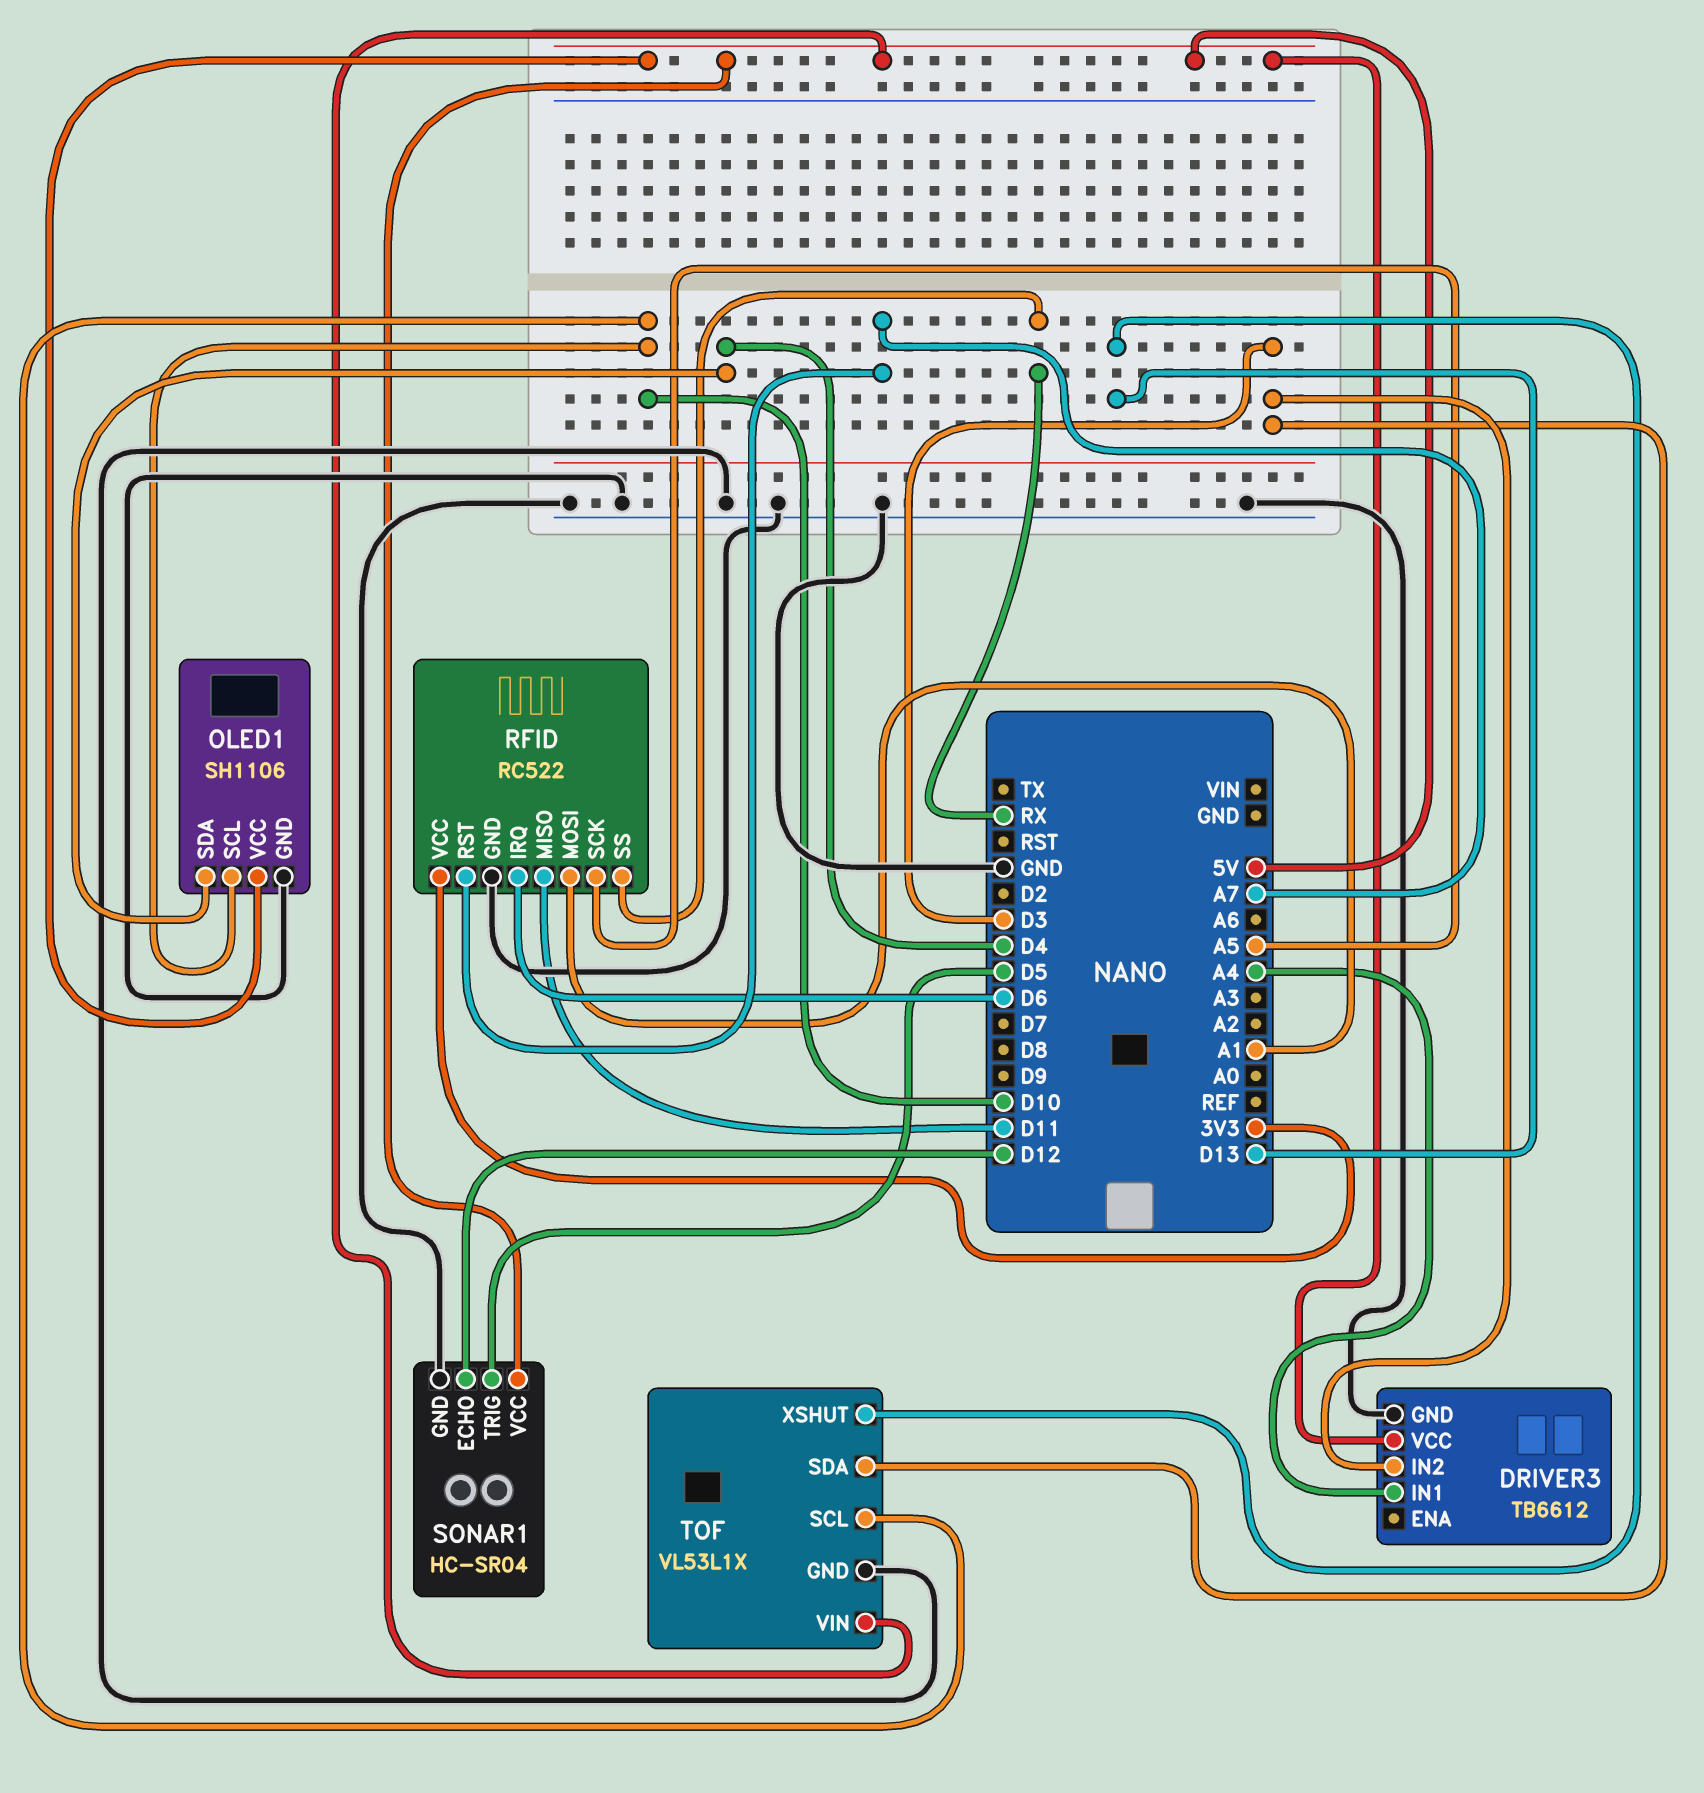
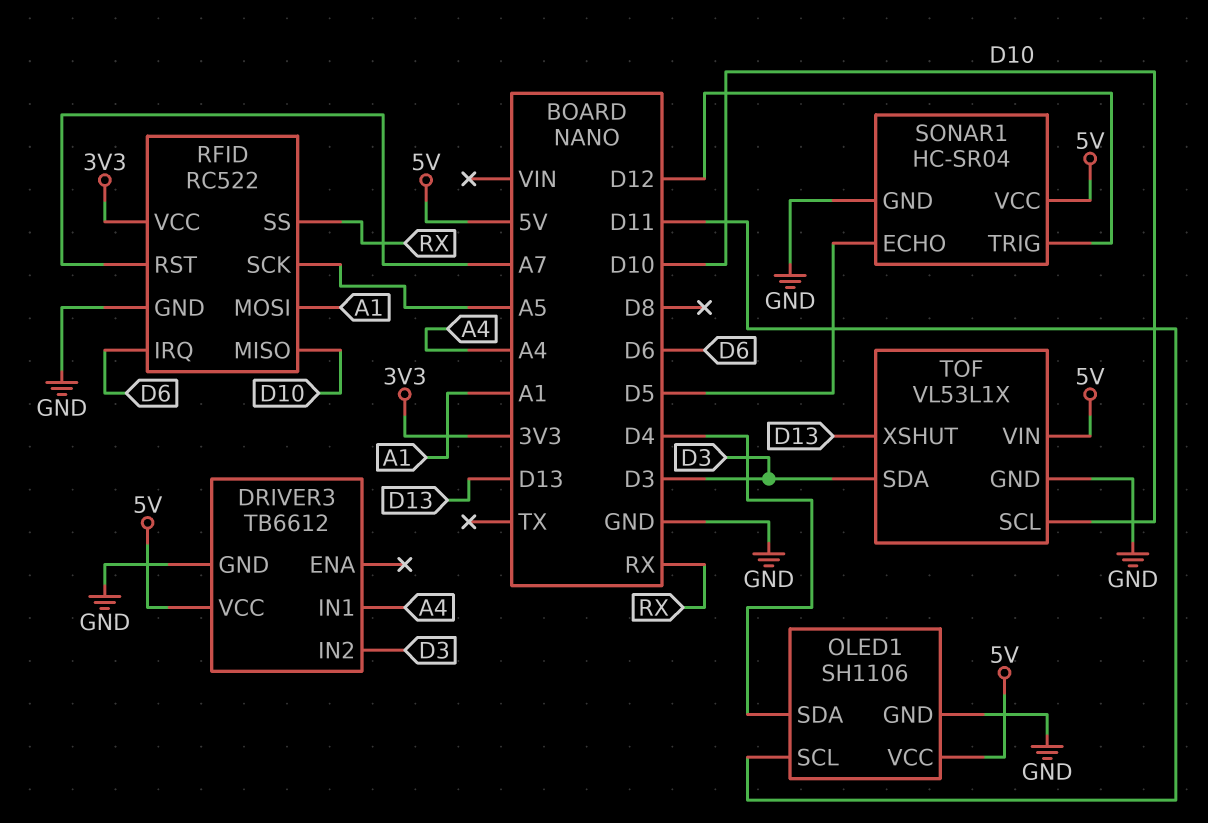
OLED1 pin SCL: D10 -> D11
RFID pin MISO: D11 -> D10
SONAR1 pin ECHO: D12 -> D5
SONAR1 pin TRIG: D5 -> D12

